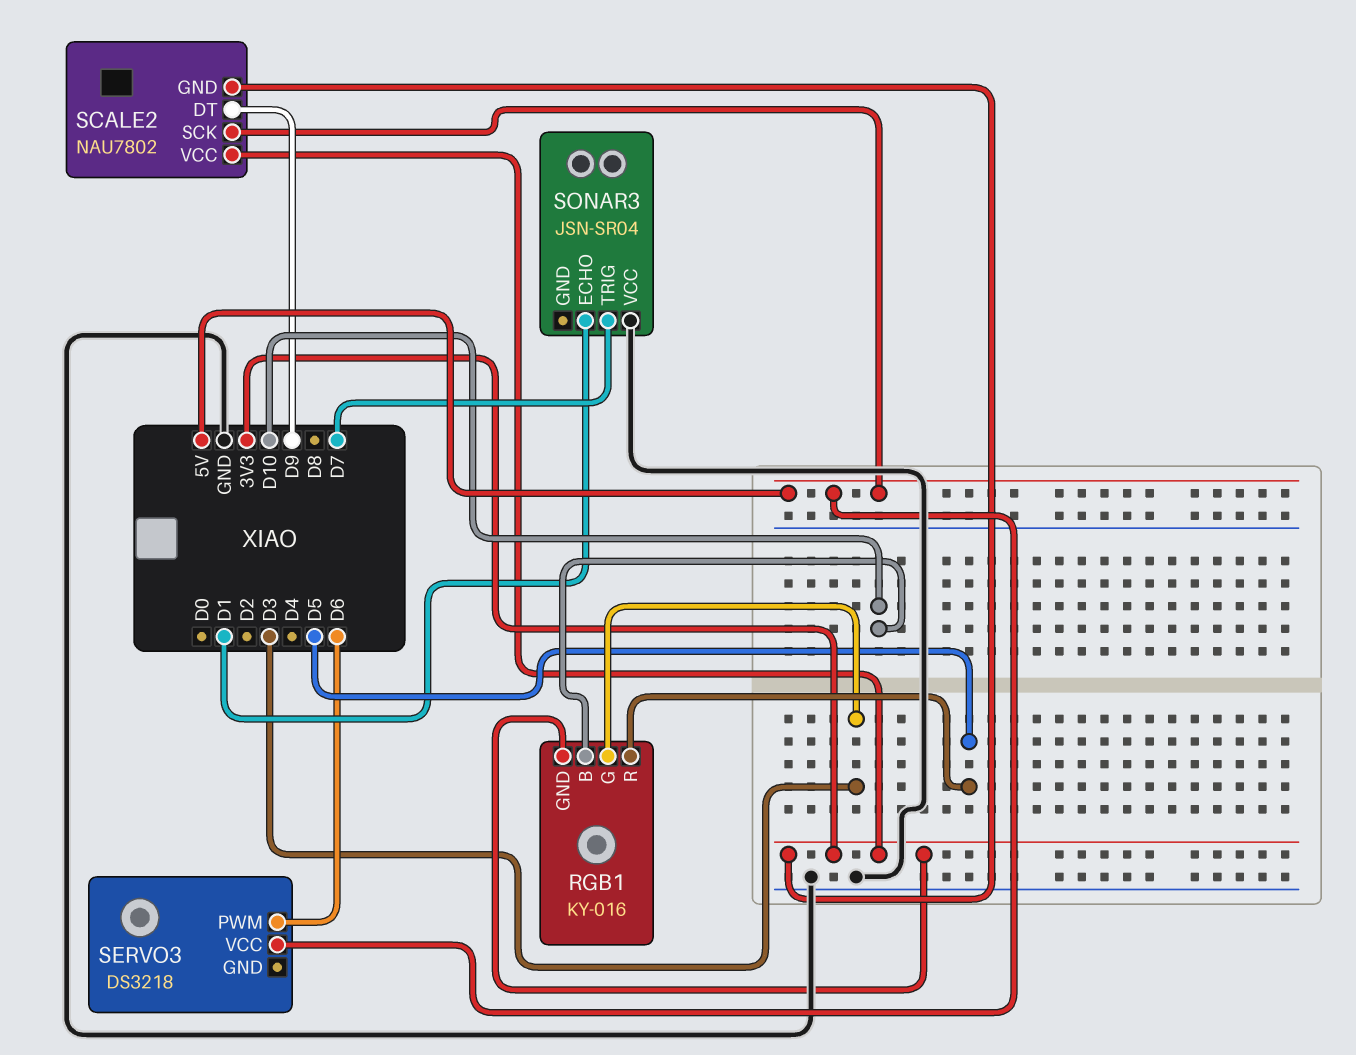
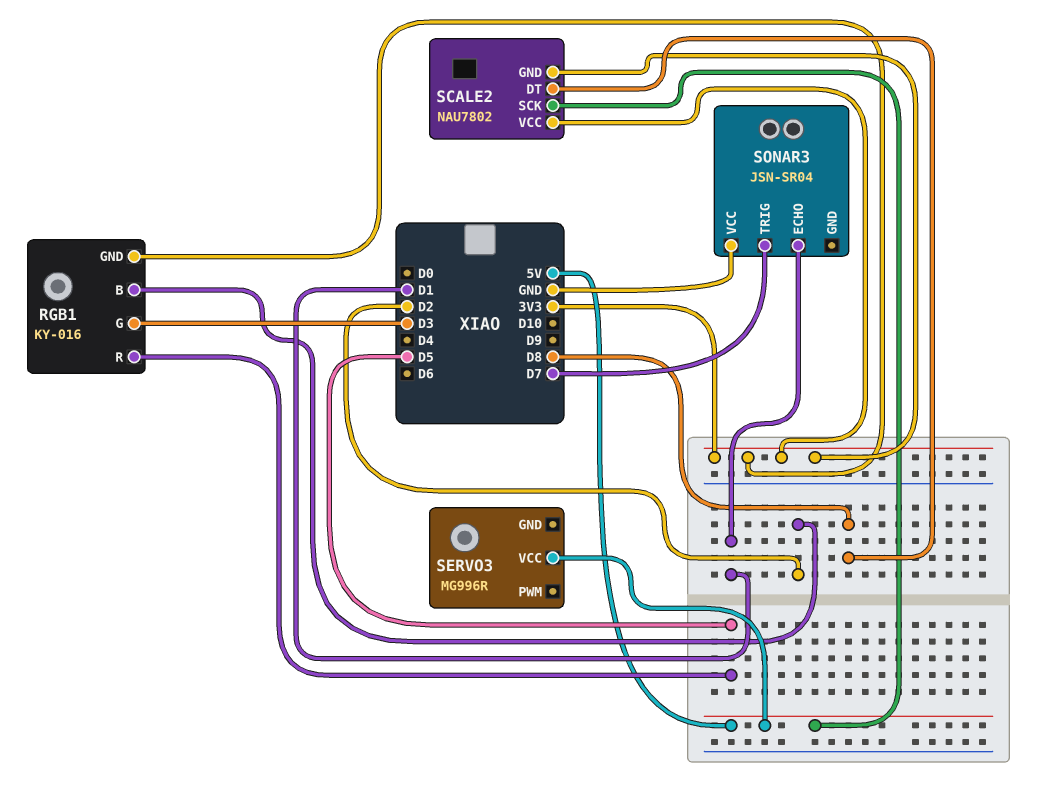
RGB1 pin B: D10 -> D2
SCALE2 pin DT: D9 -> D8
SERVO3: DS3218 -> MG996R
SERVO3 pin PWM: D6 -> none

